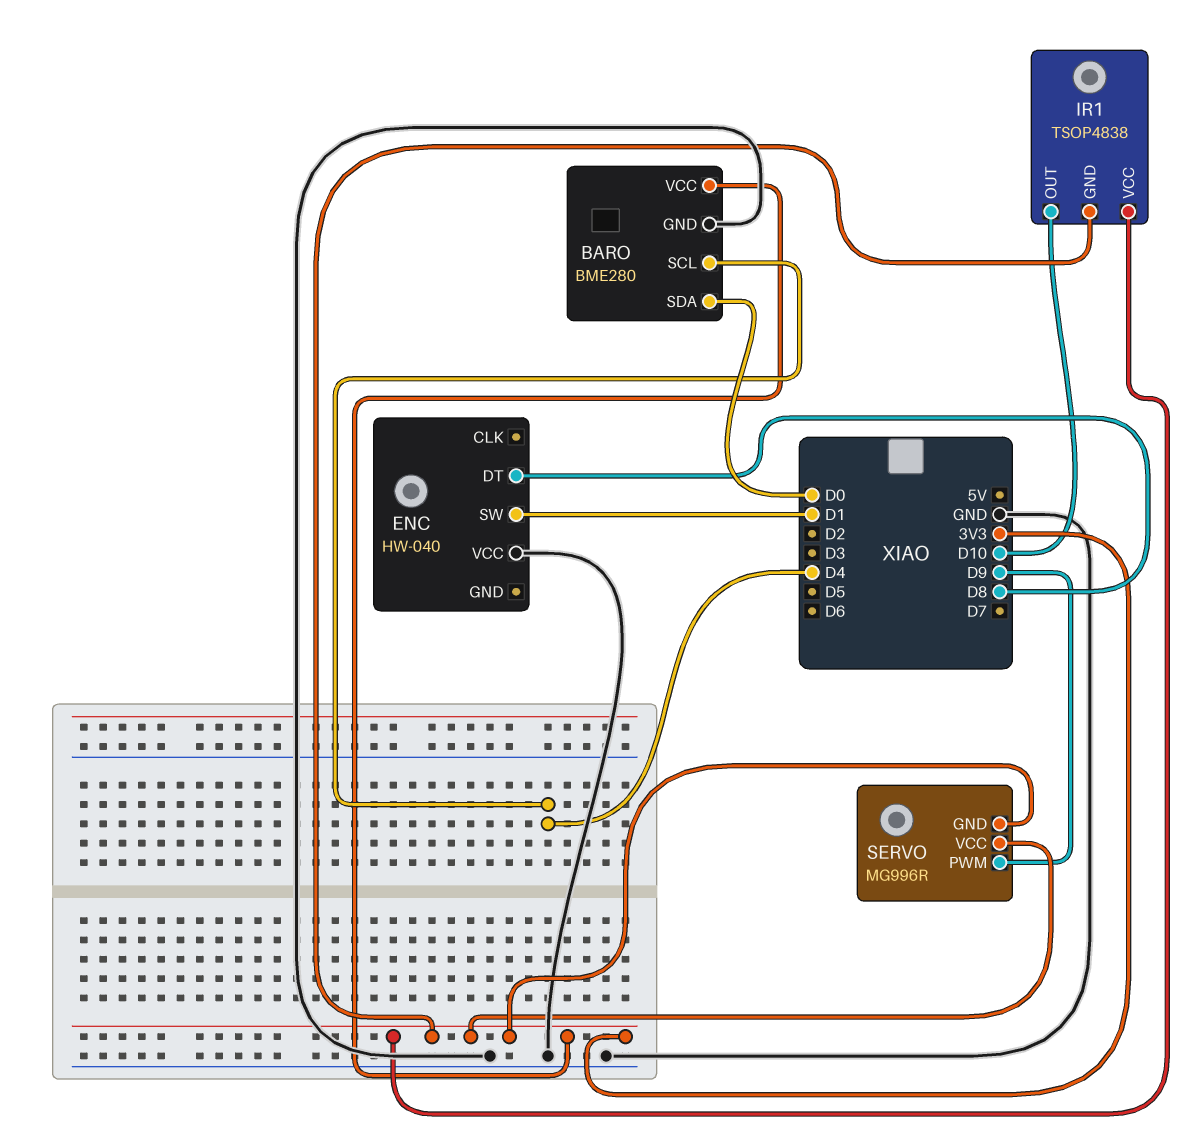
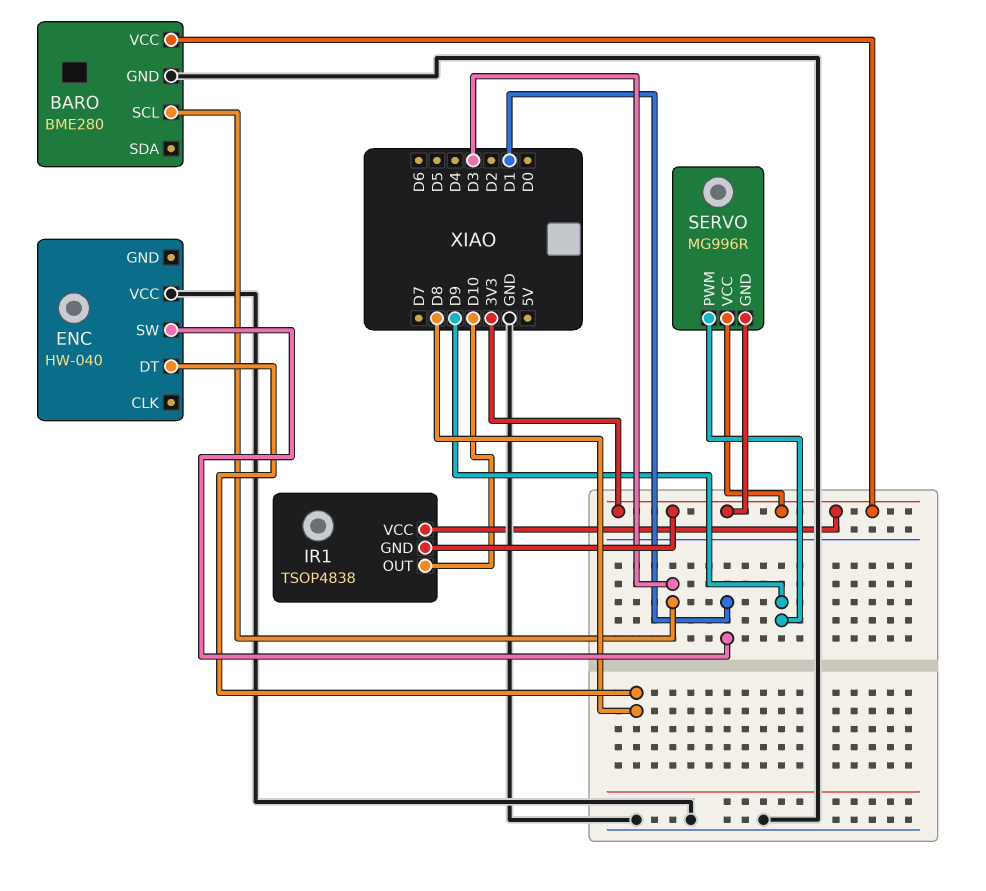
BARO pin SCL: D4 -> D3
BARO pin SDA: D0 -> none

